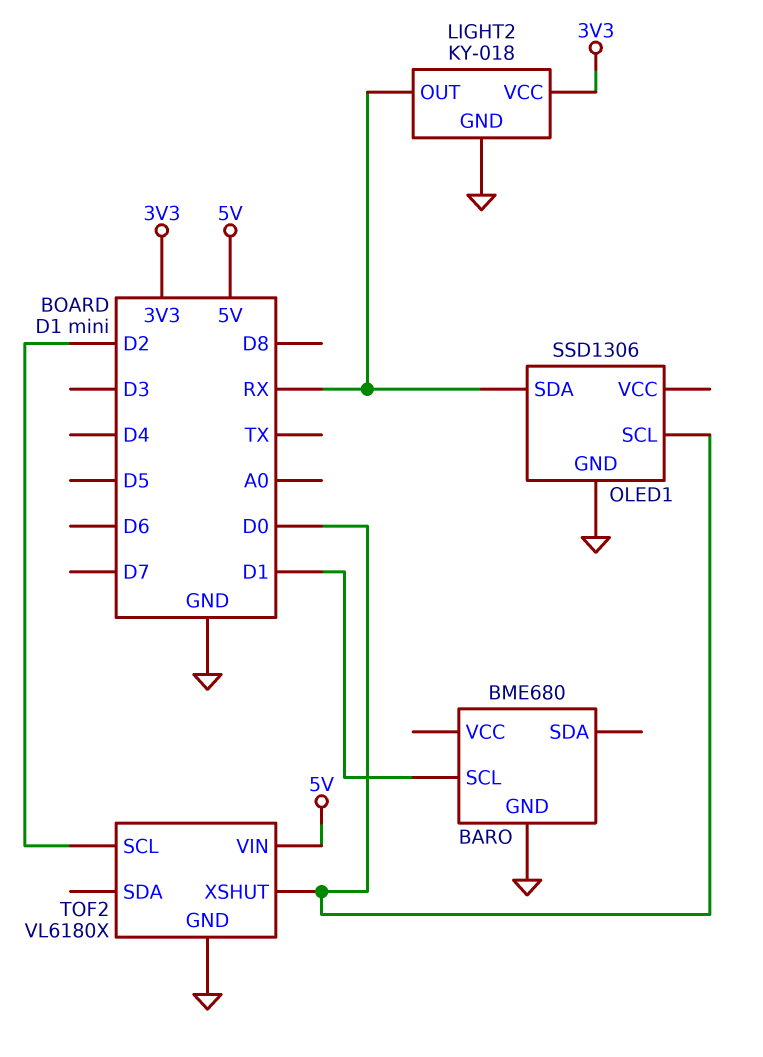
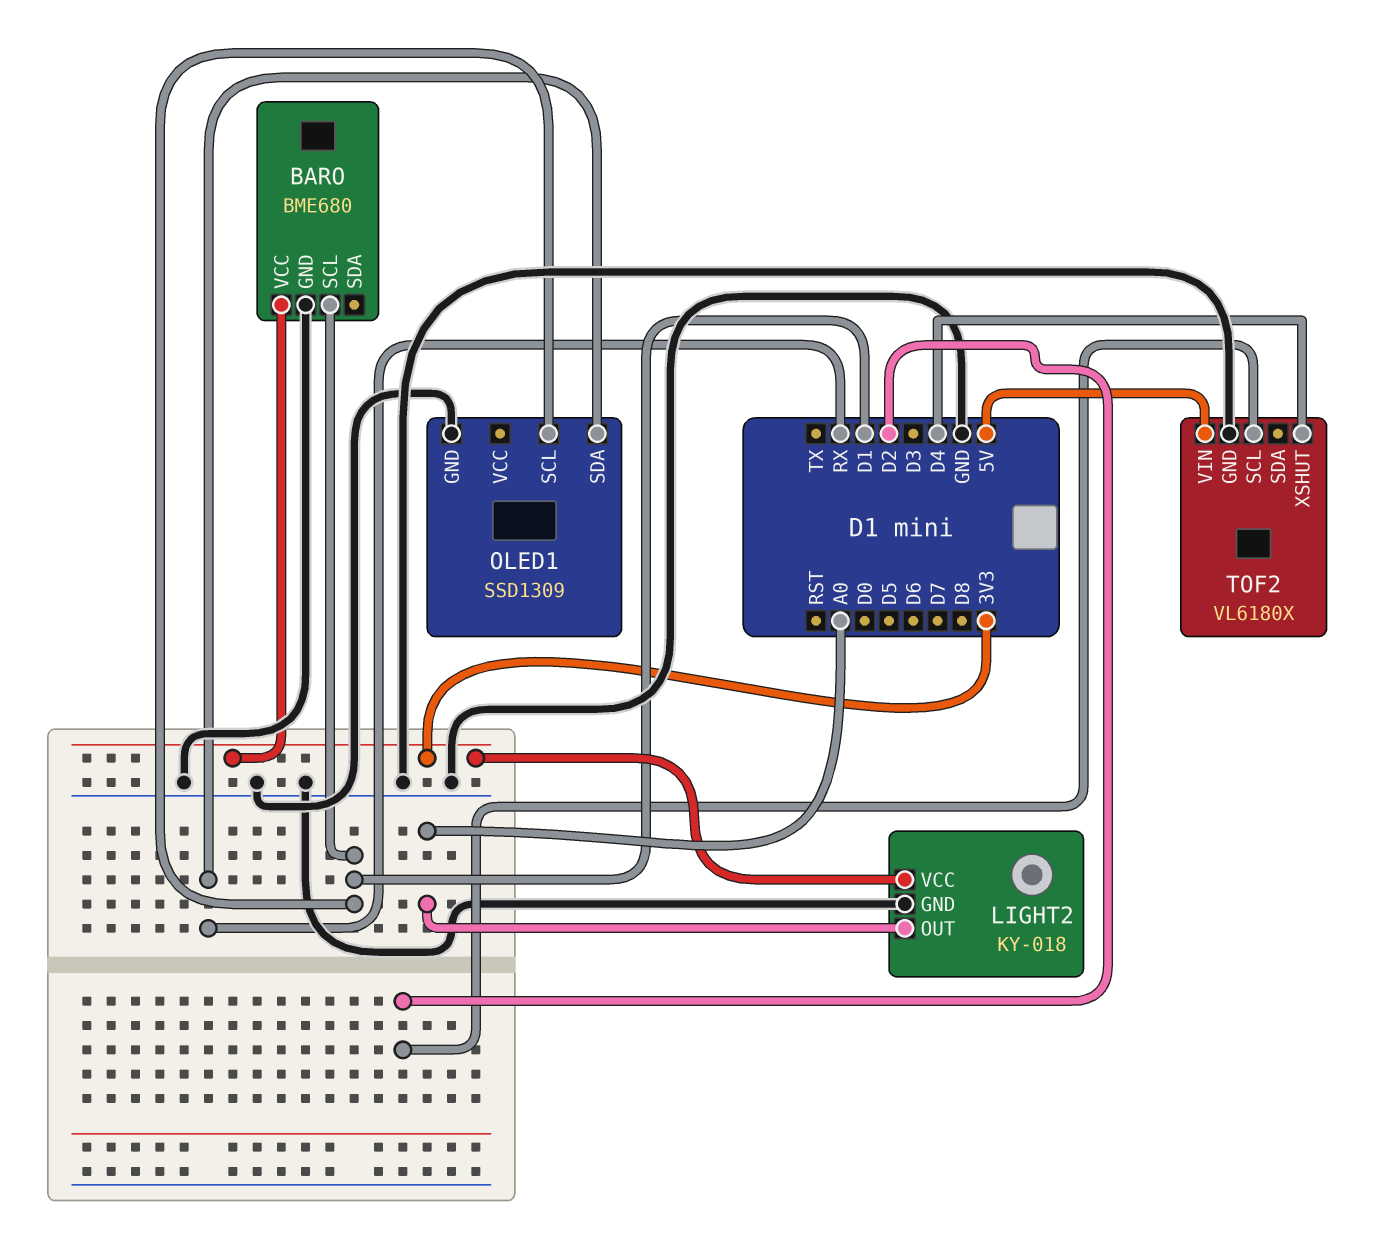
BARO pin VCC: none -> 3V3
LIGHT2 pin OUT: RX -> A0
OLED1: SSD1306 -> SSD1309
OLED1 pin SCL: D0 -> D1
TOF2 pin XSHUT: D0 -> D4

